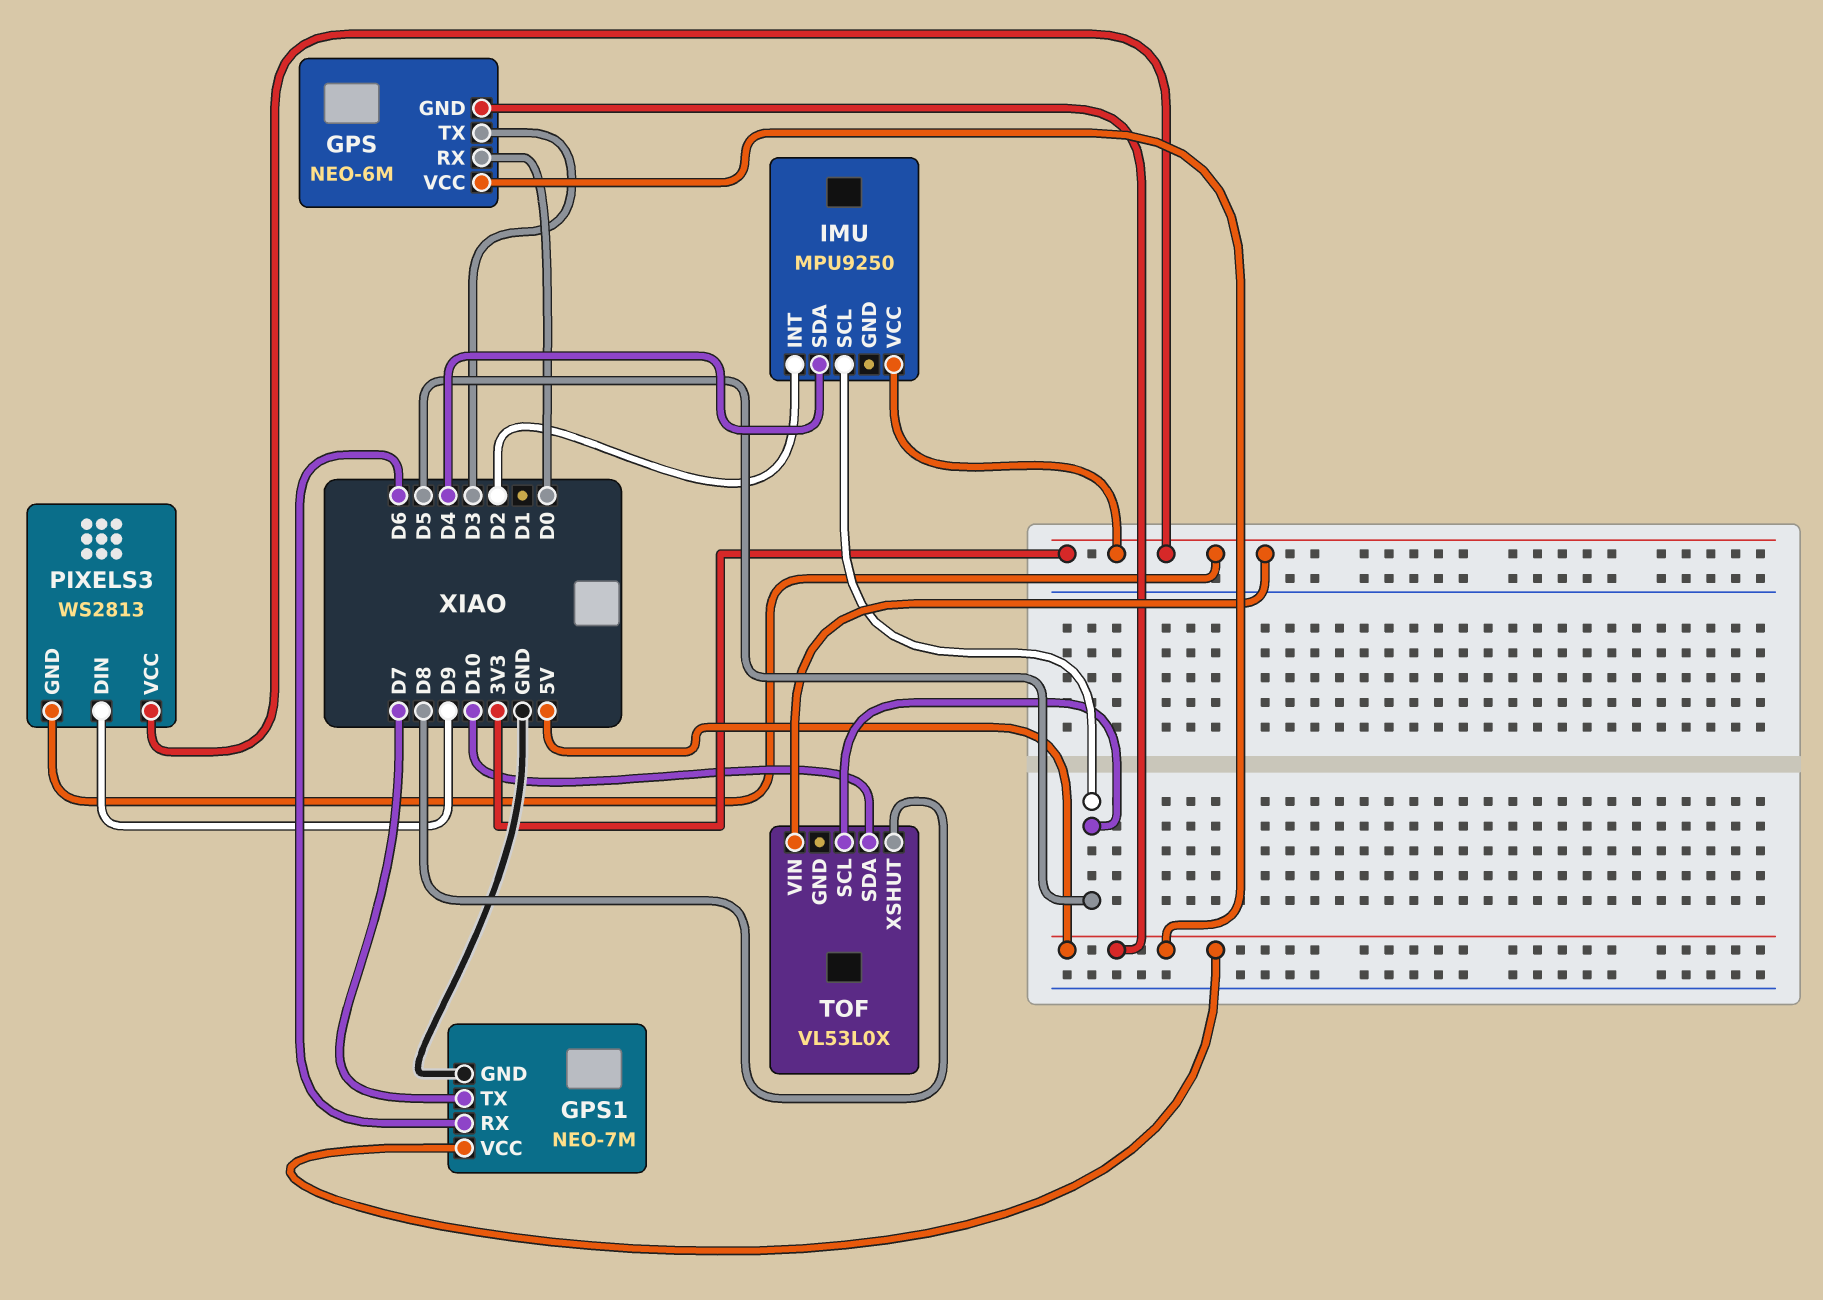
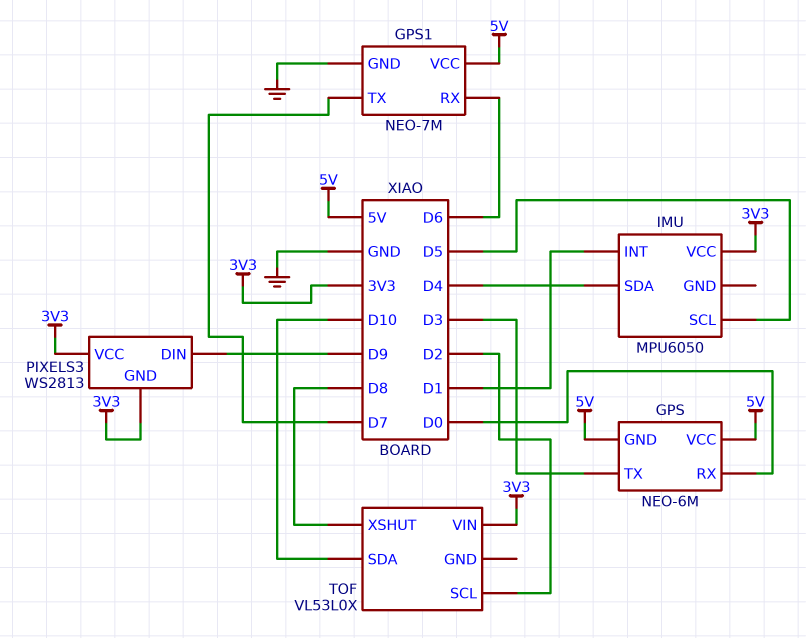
IMU: MPU9250 -> MPU6050
IMU pin INT: D2 -> D1
TOF pin SCL: D5 -> D2

